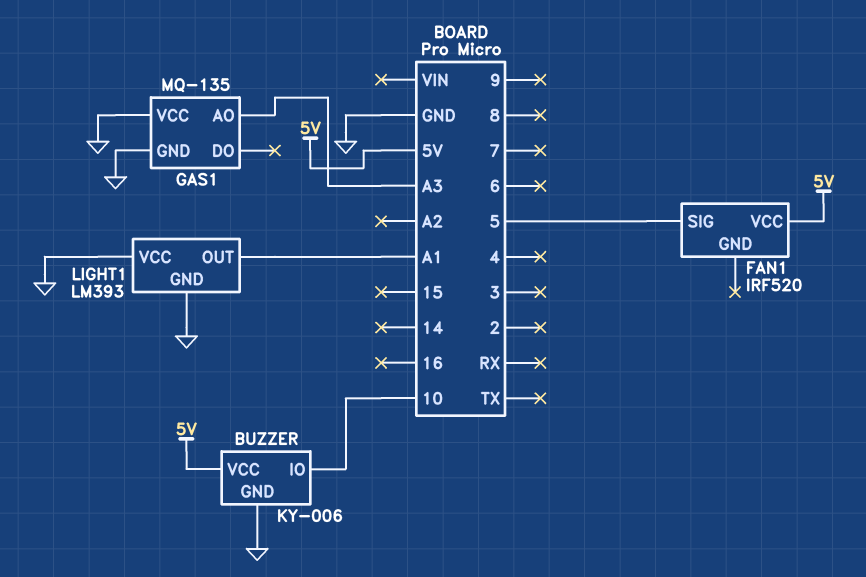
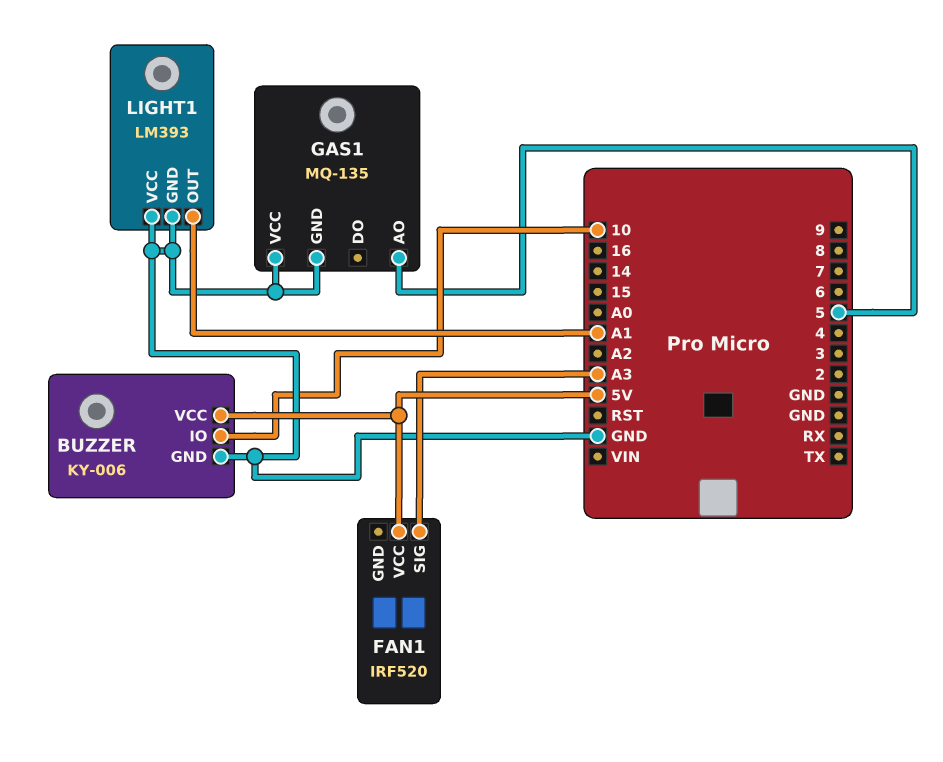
FAN1 pin SIG: 5 -> A3
GAS1 pin AO: A3 -> 5

